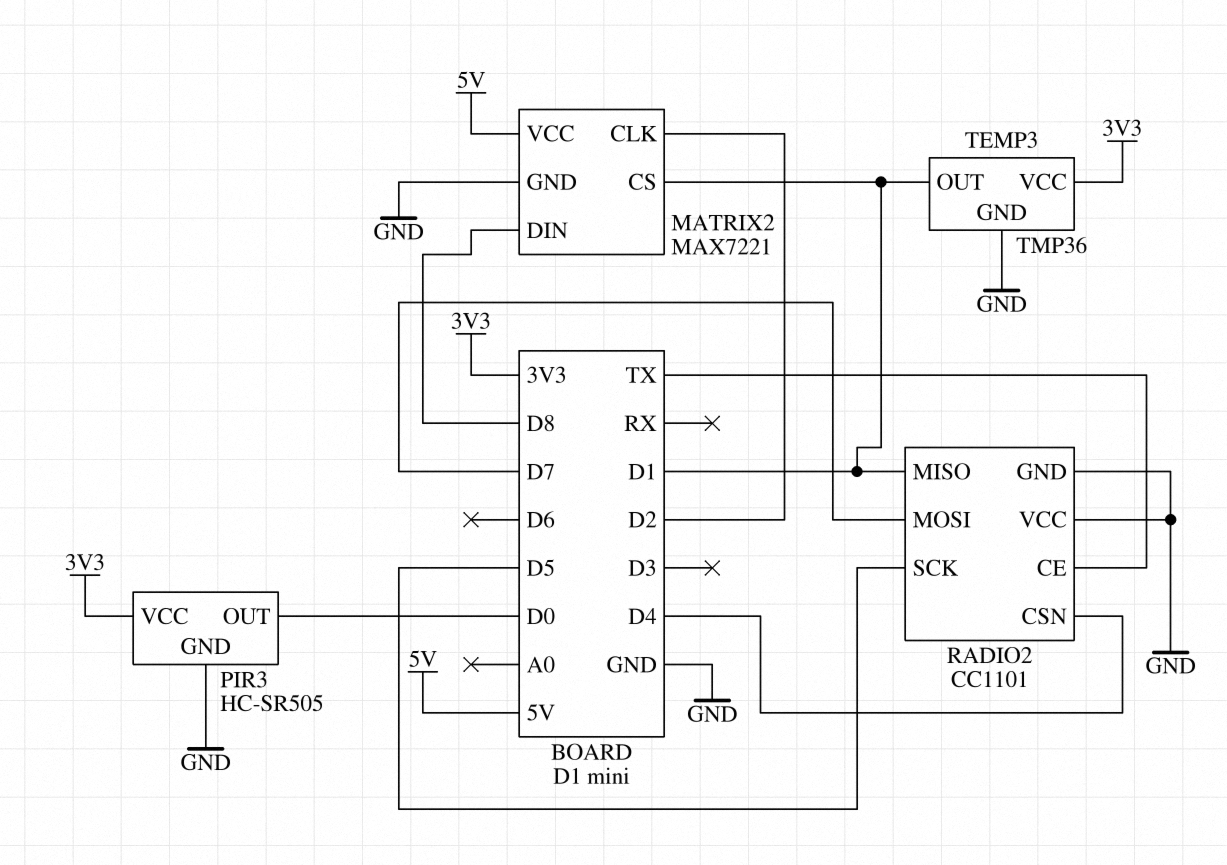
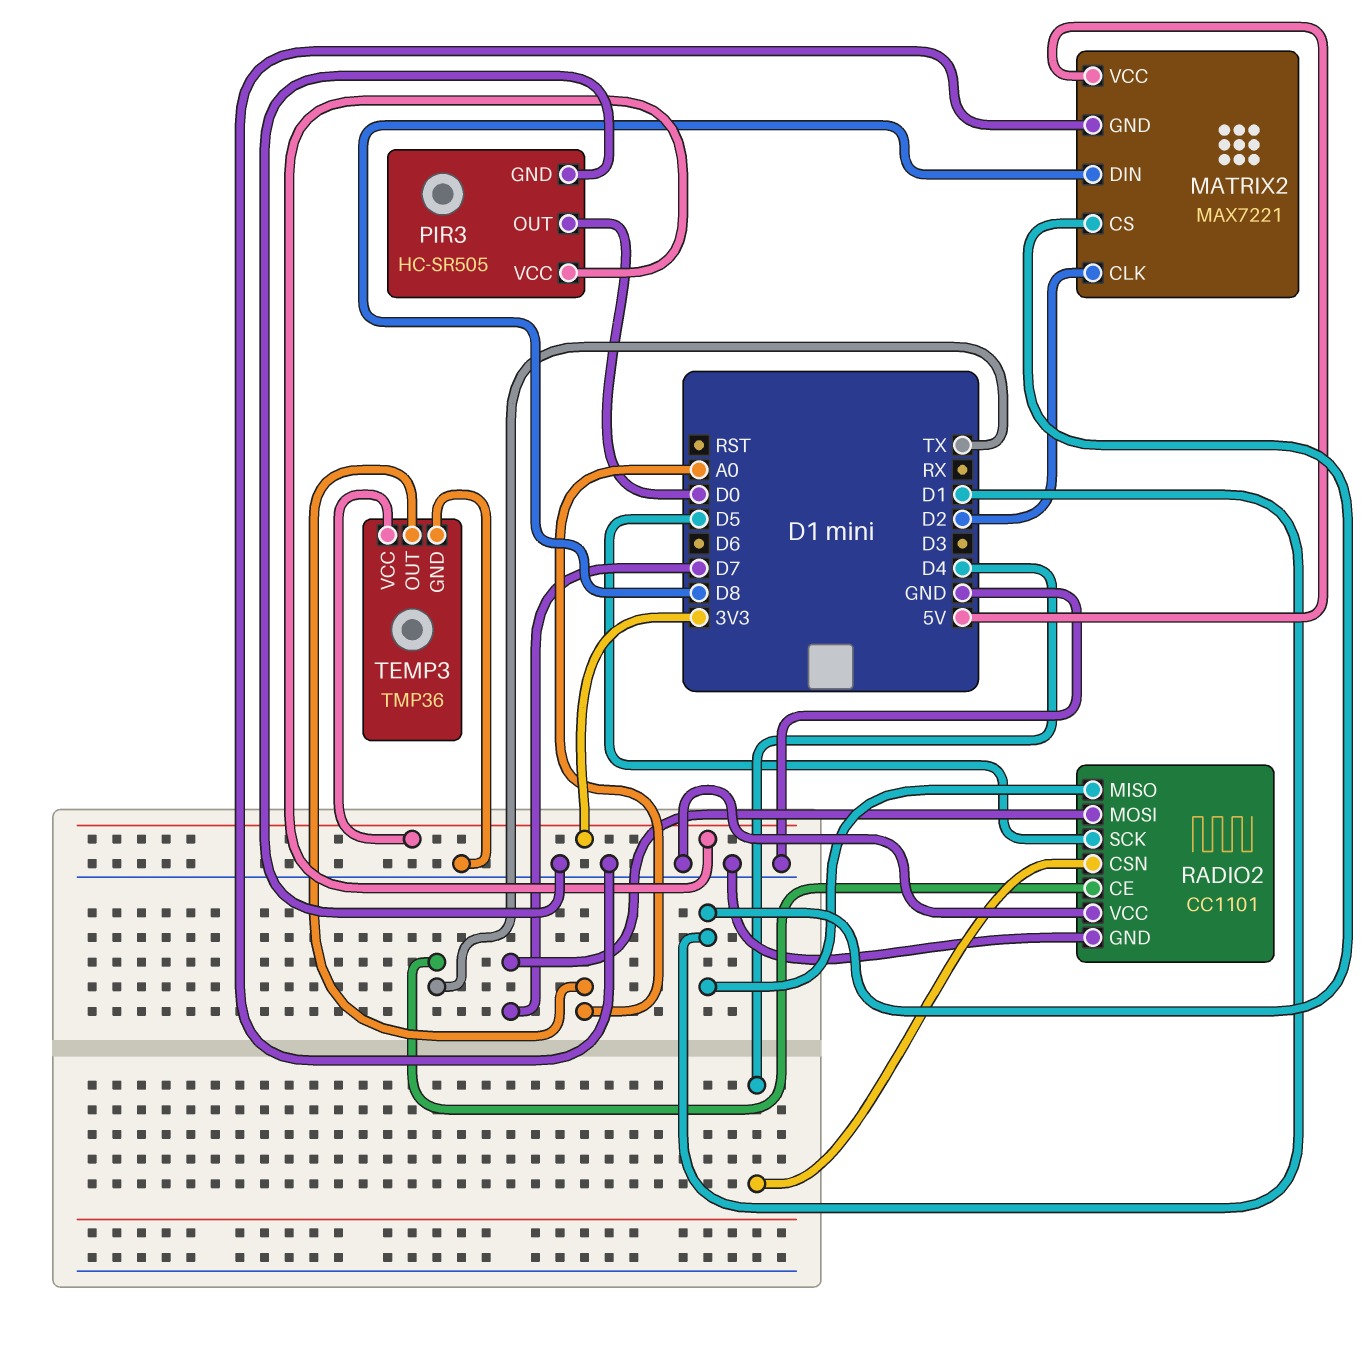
TEMP3 pin OUT: D1 -> A0

